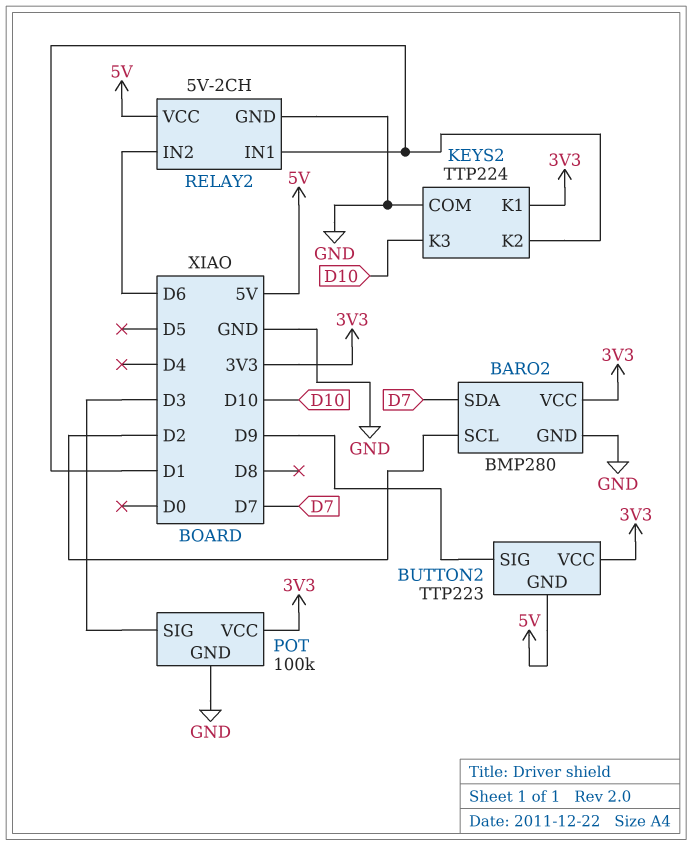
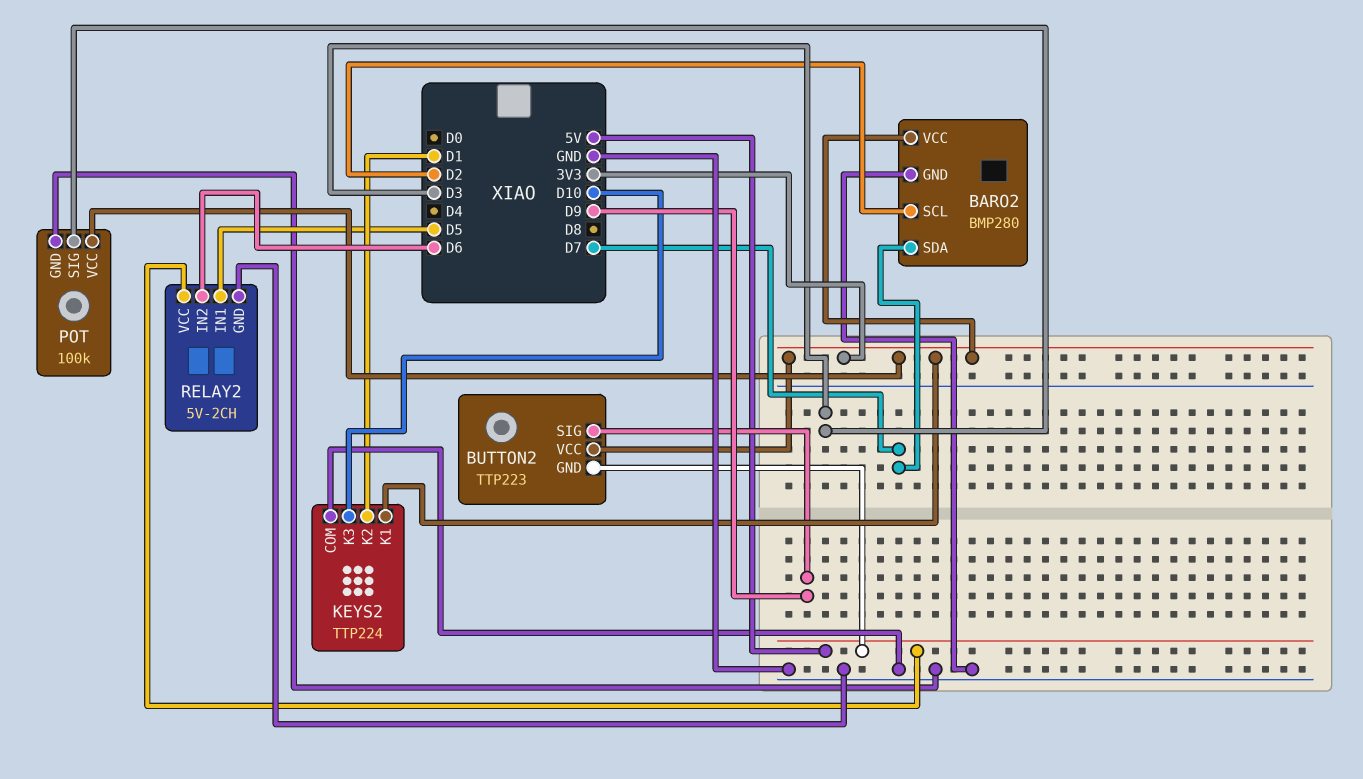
RELAY2 pin IN1: D1 -> D5

